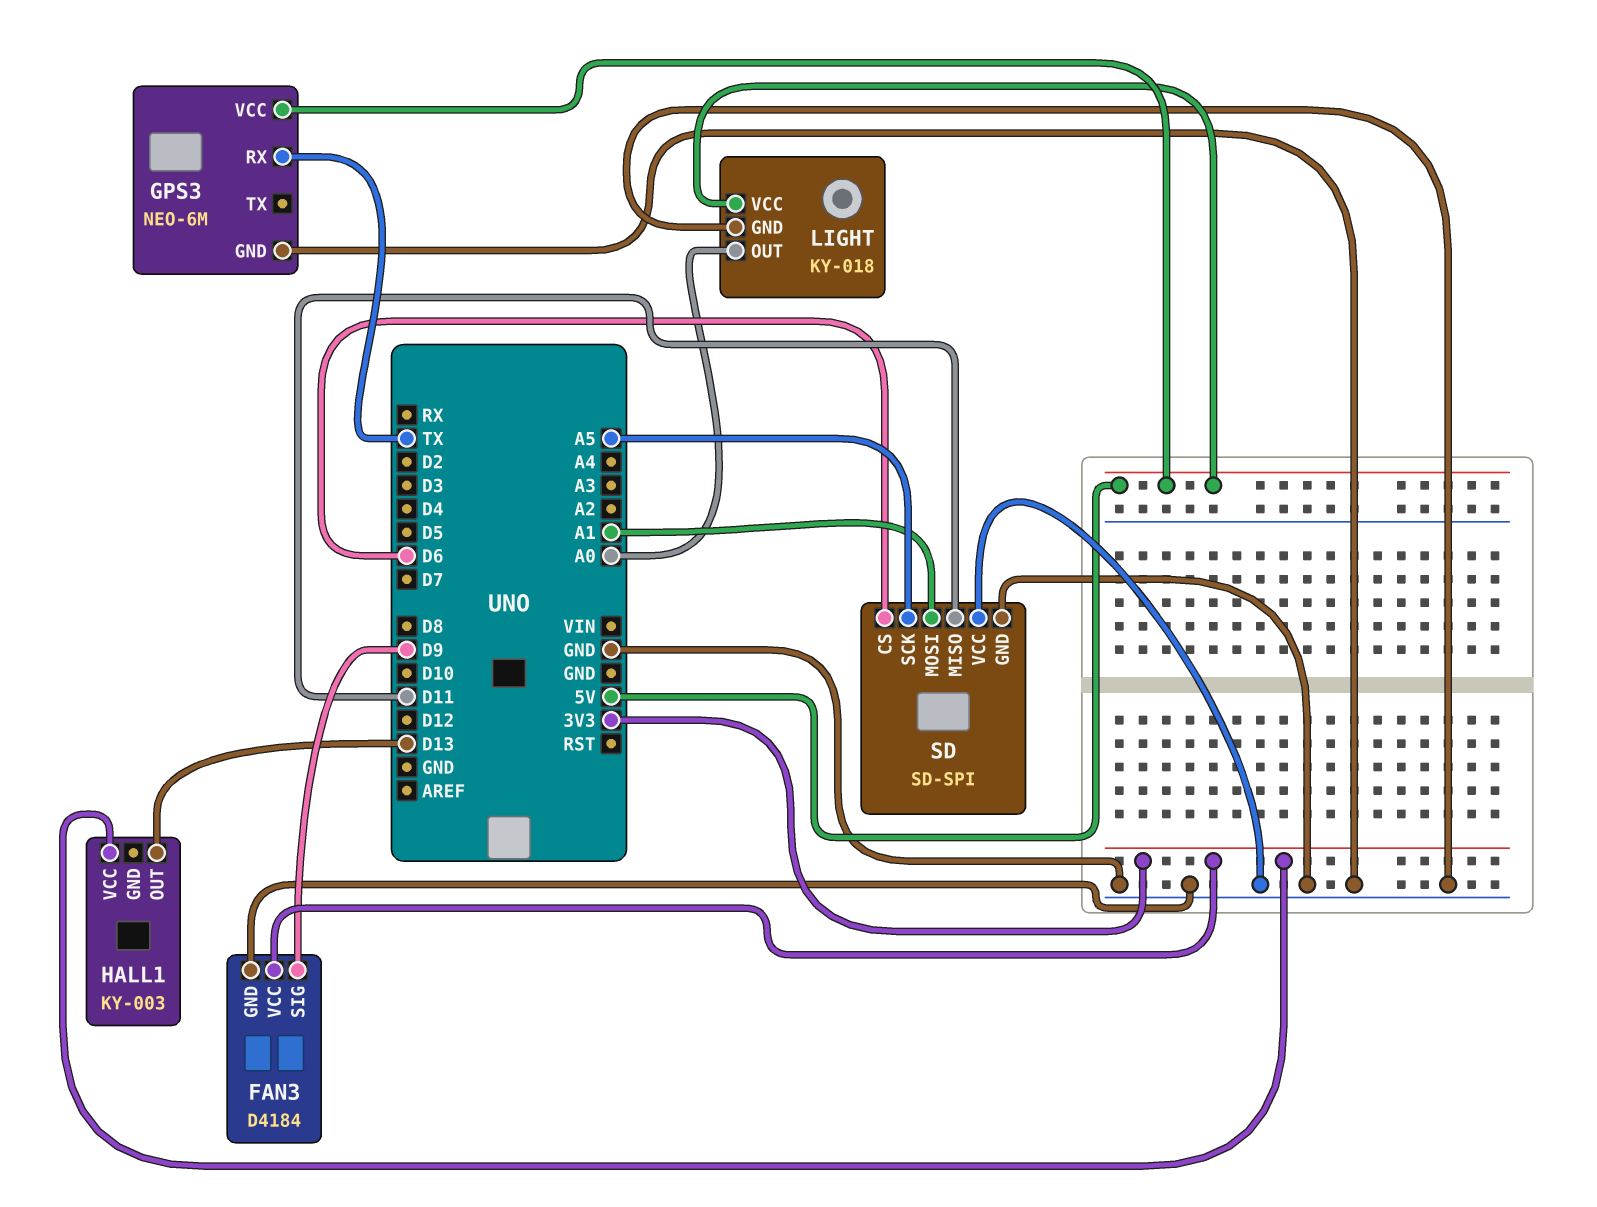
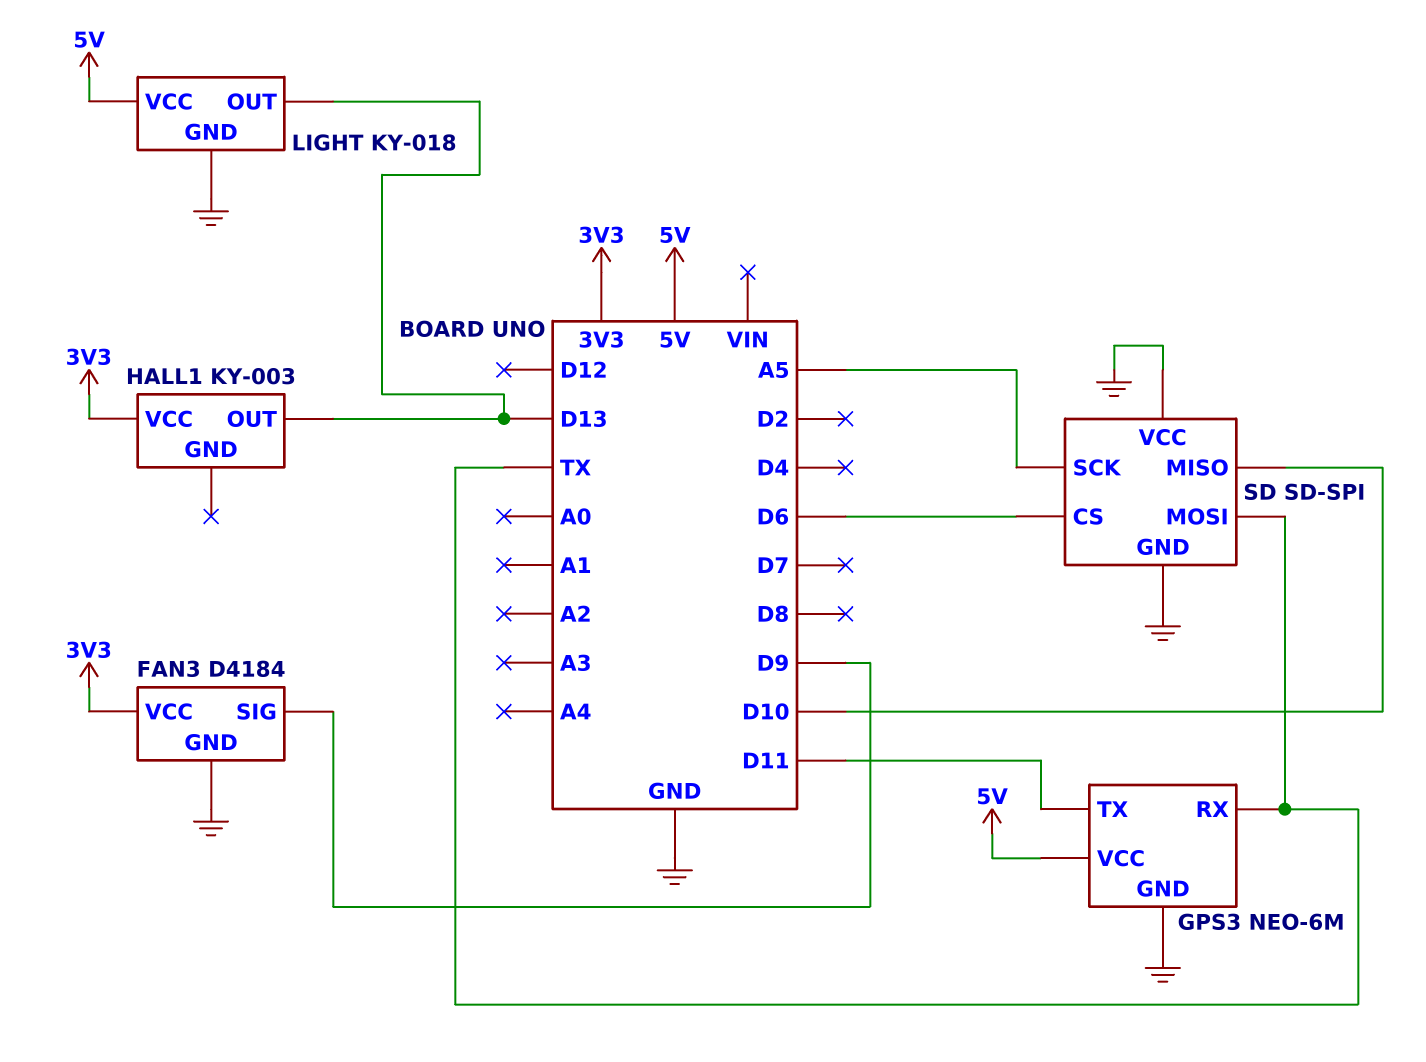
GPS3 pin TX: none -> D11
LIGHT pin OUT: A0 -> D13
SD pin MISO: D11 -> D10
SD pin MOSI: A1 -> TX

